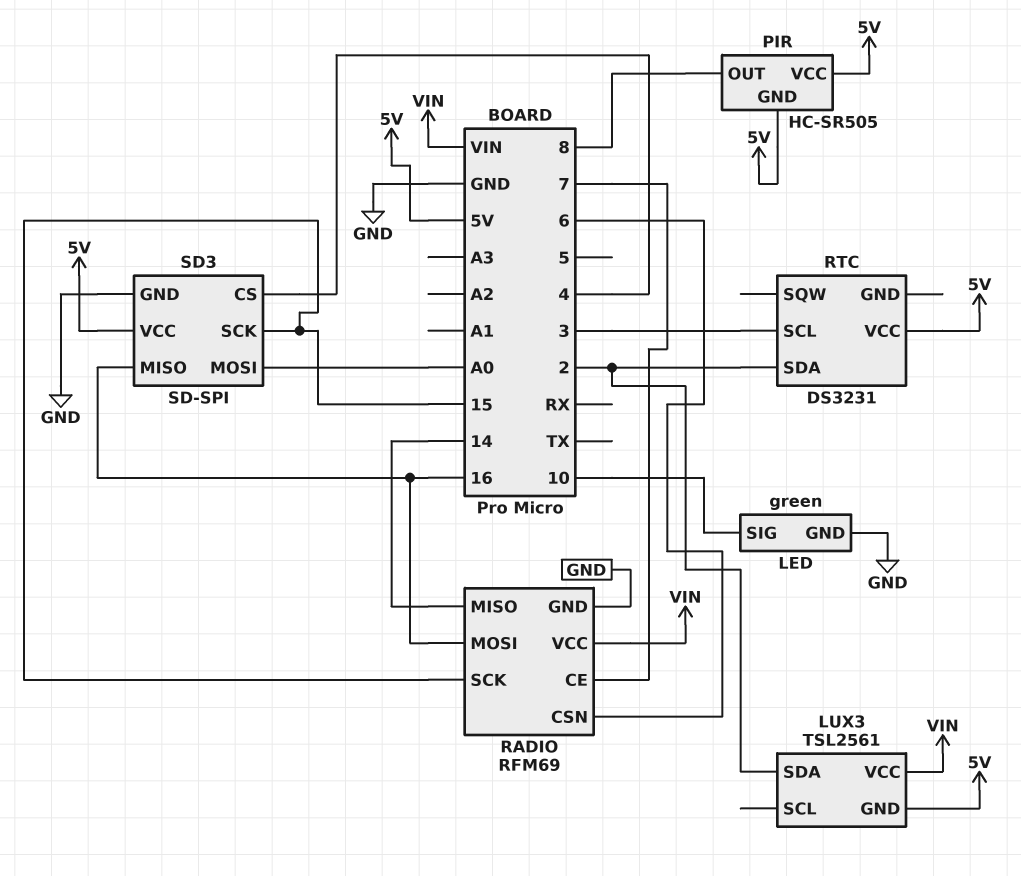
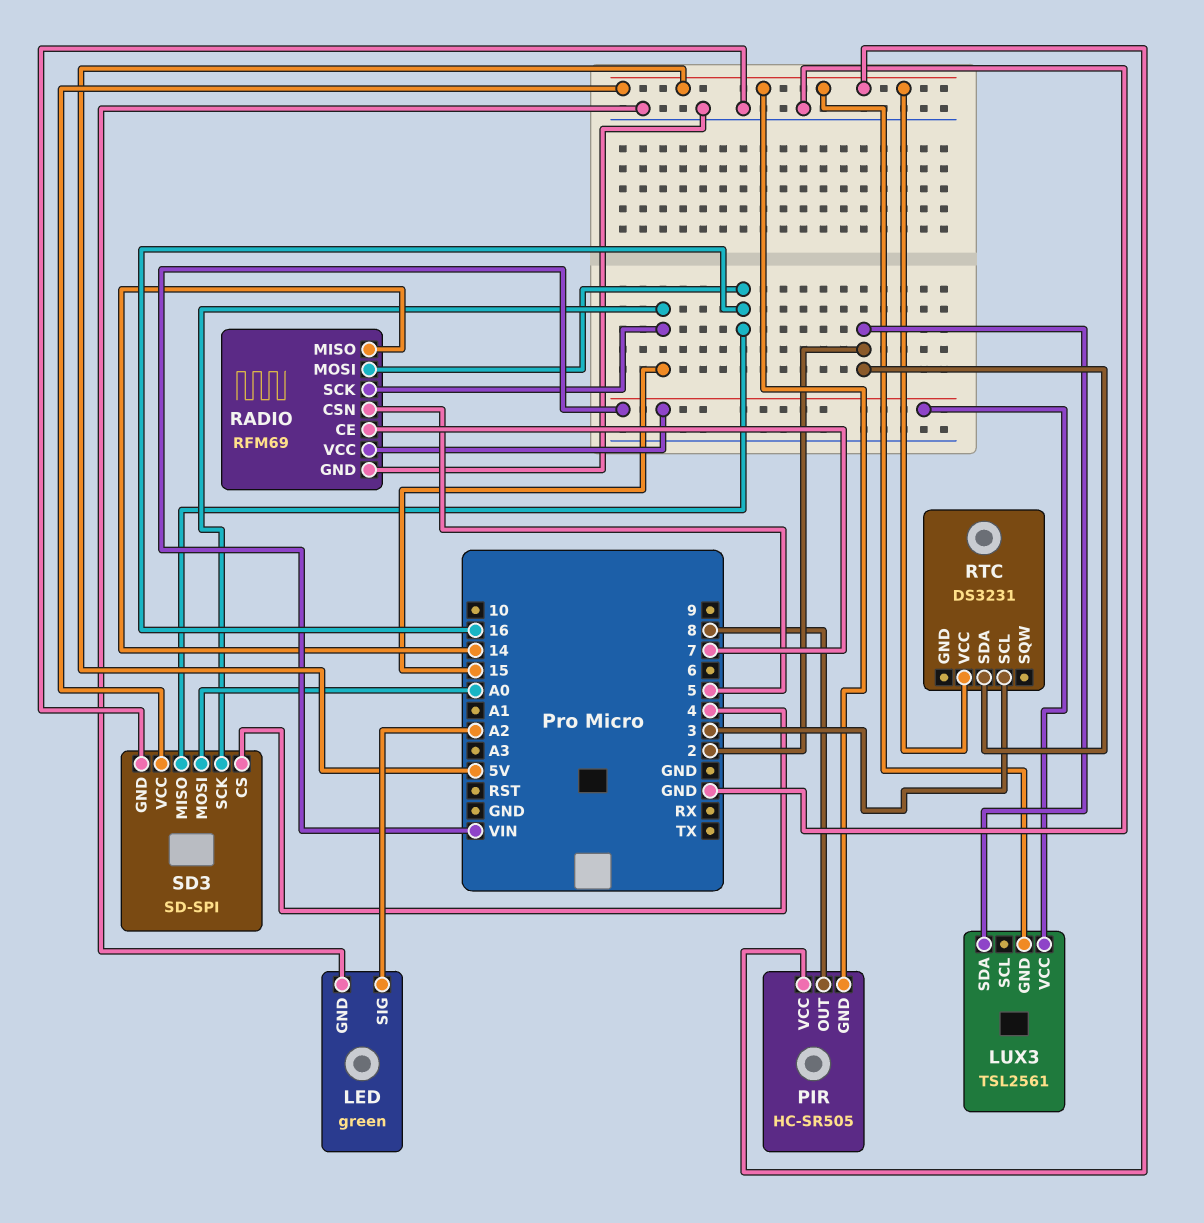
LED pin SIG: 10 -> A2
RADIO pin CSN: 6 -> 5

